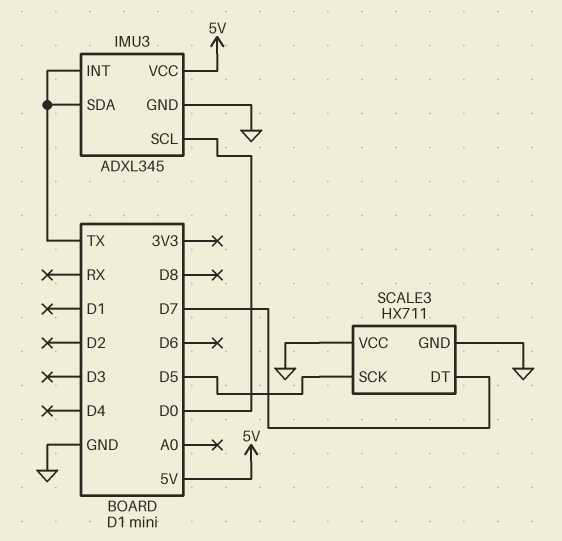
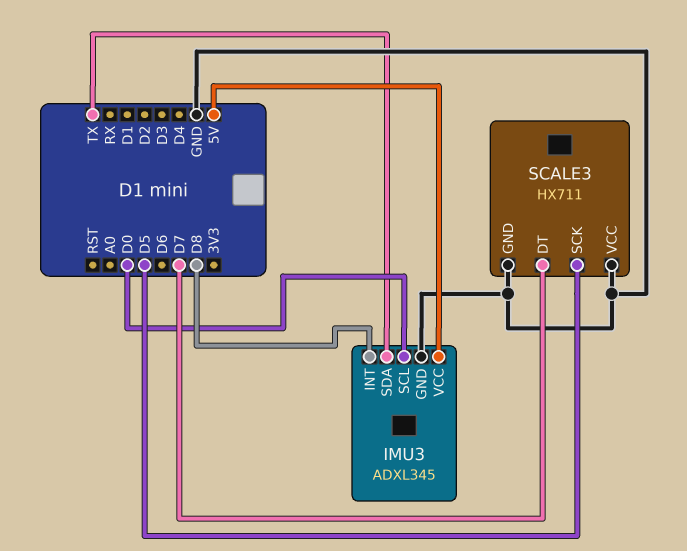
IMU3 pin INT: TX -> D8

